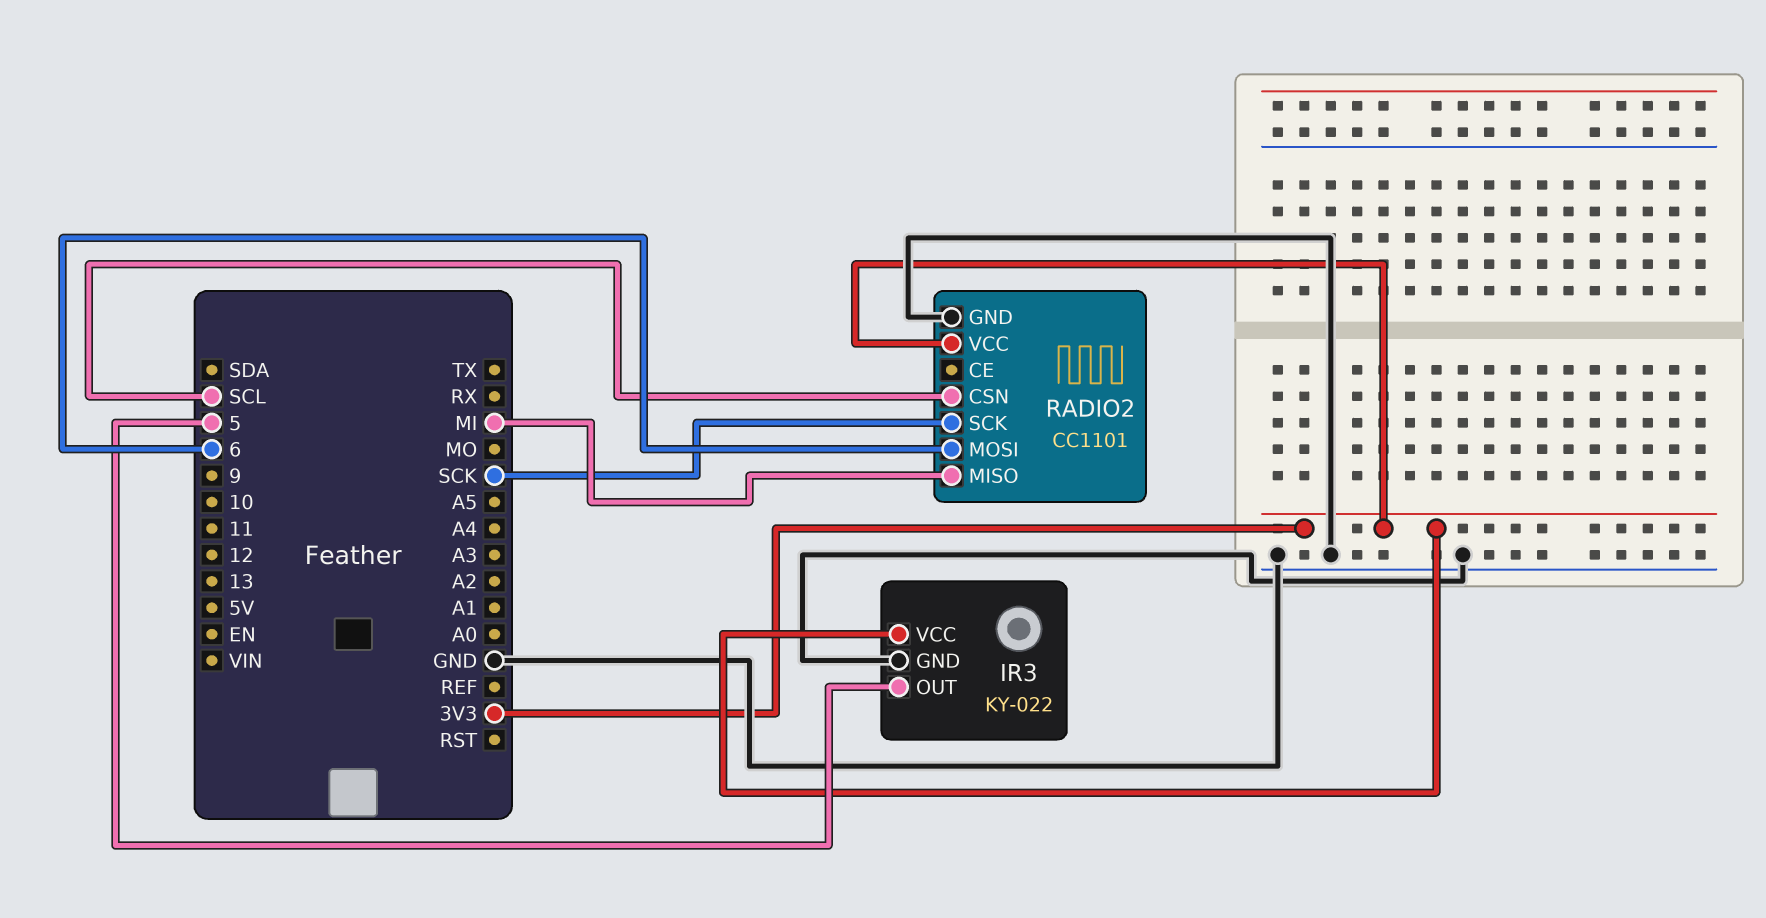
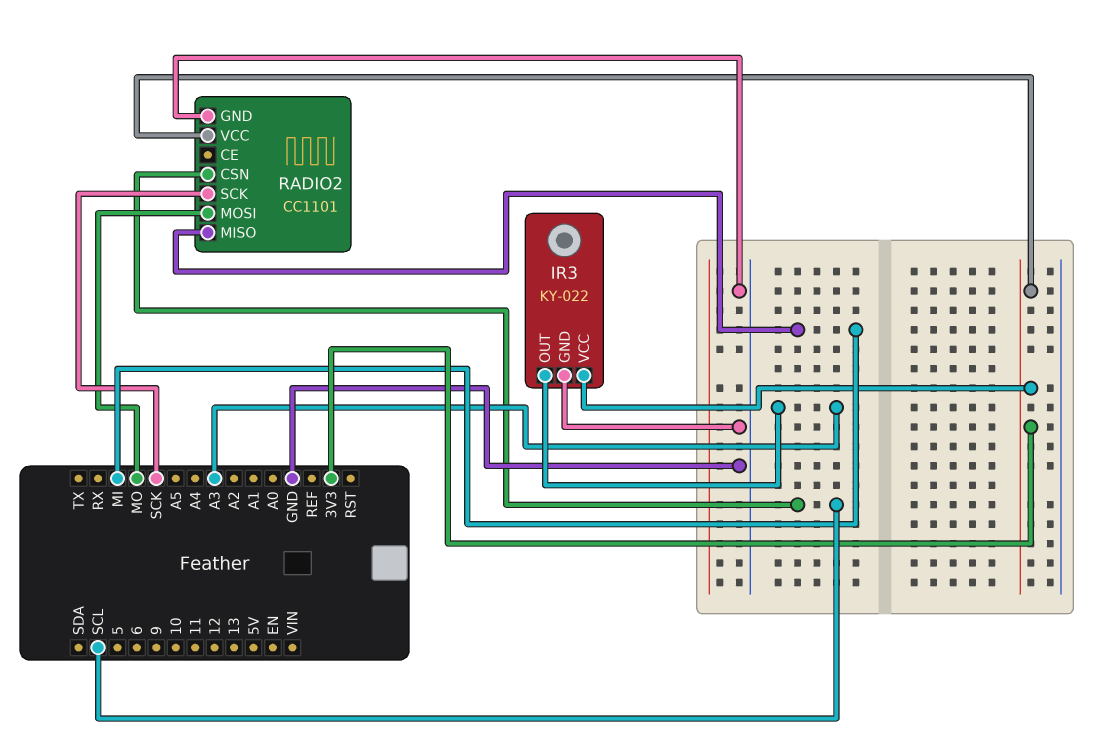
IR3 pin OUT: 5 -> A3
RADIO2 pin MOSI: 6 -> MO

